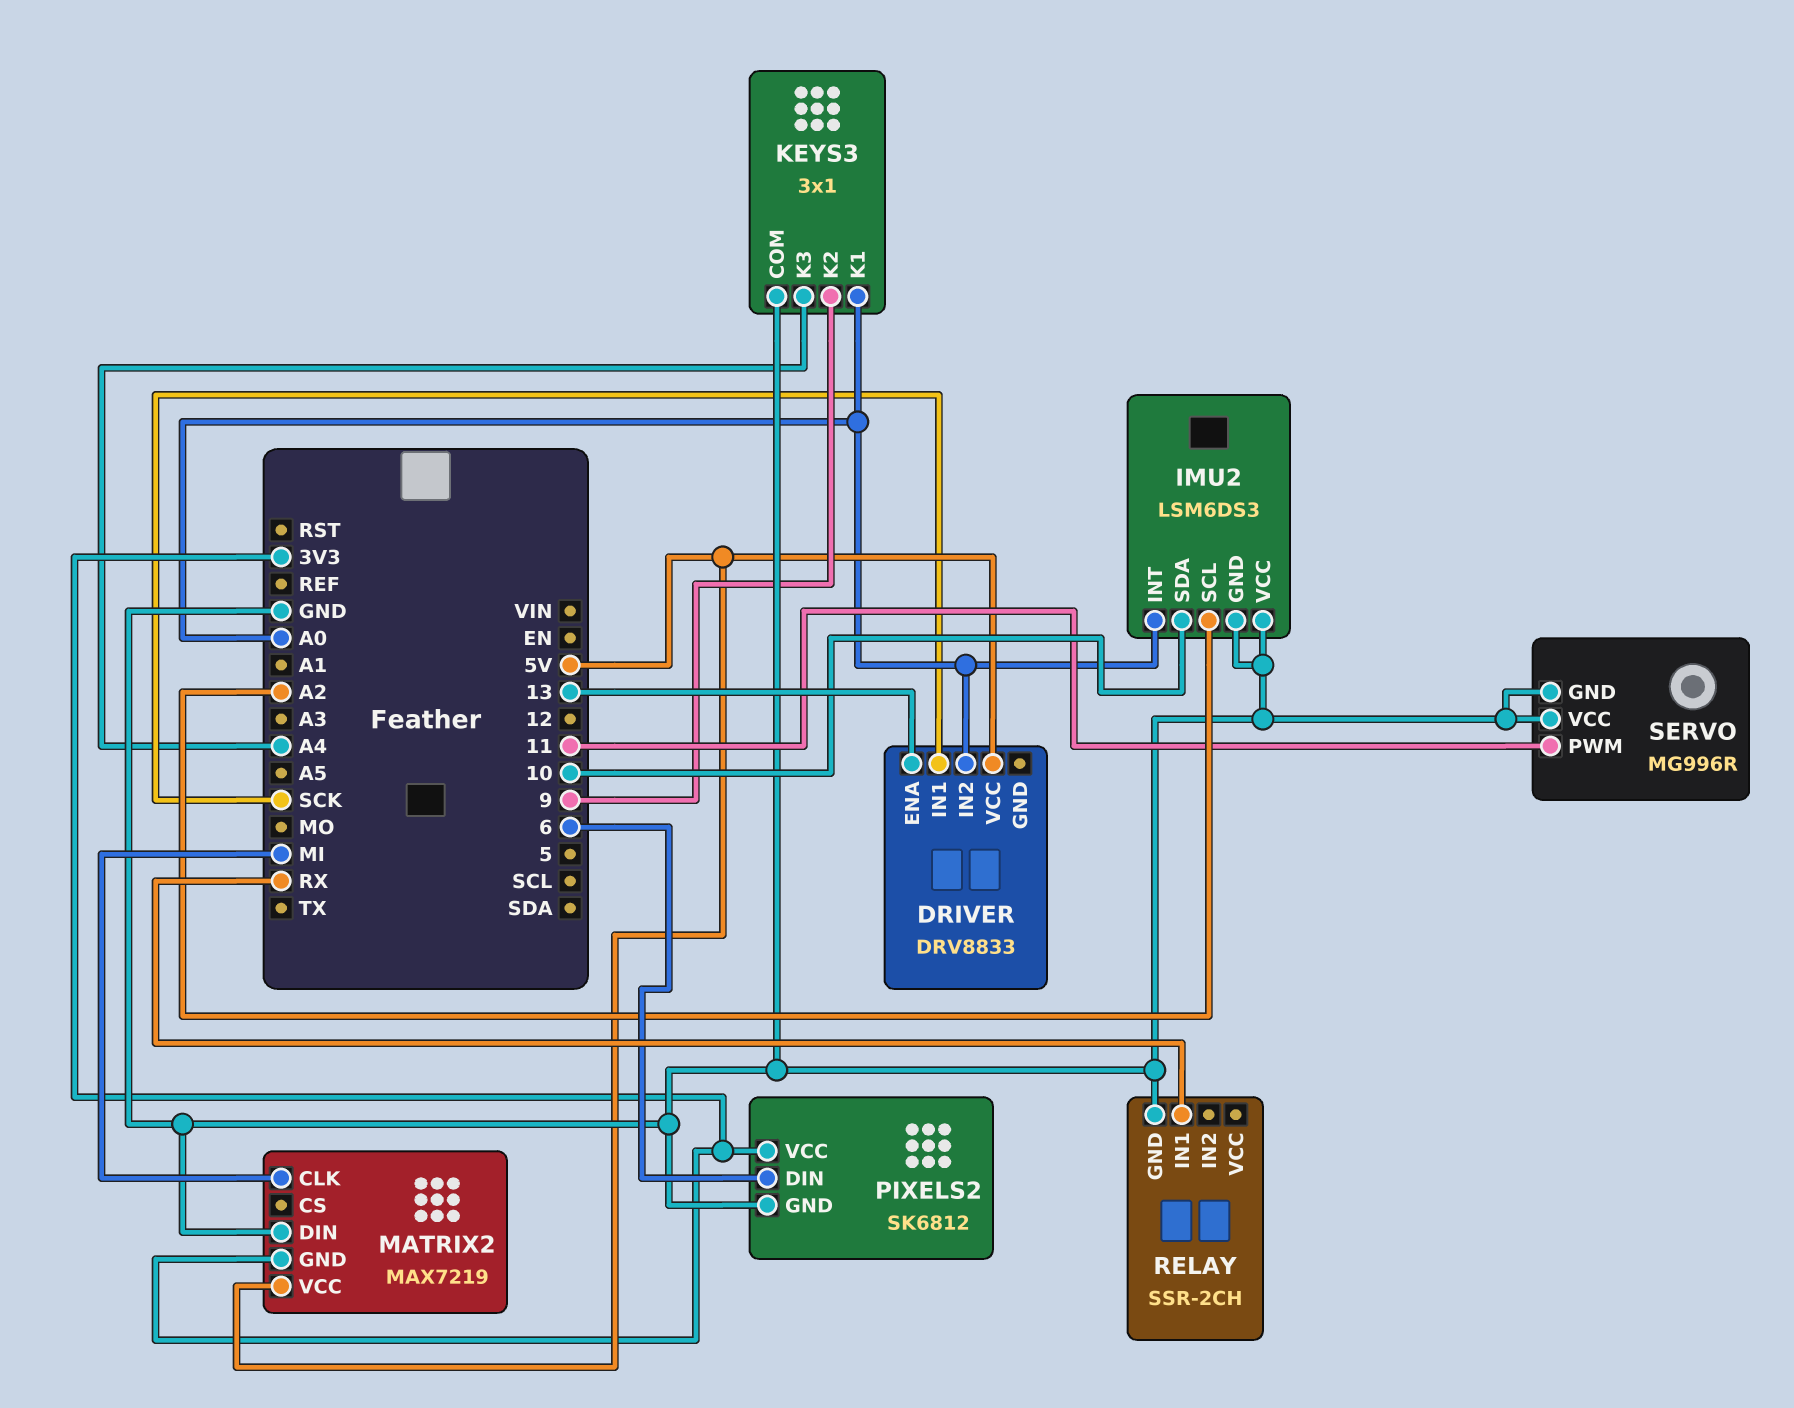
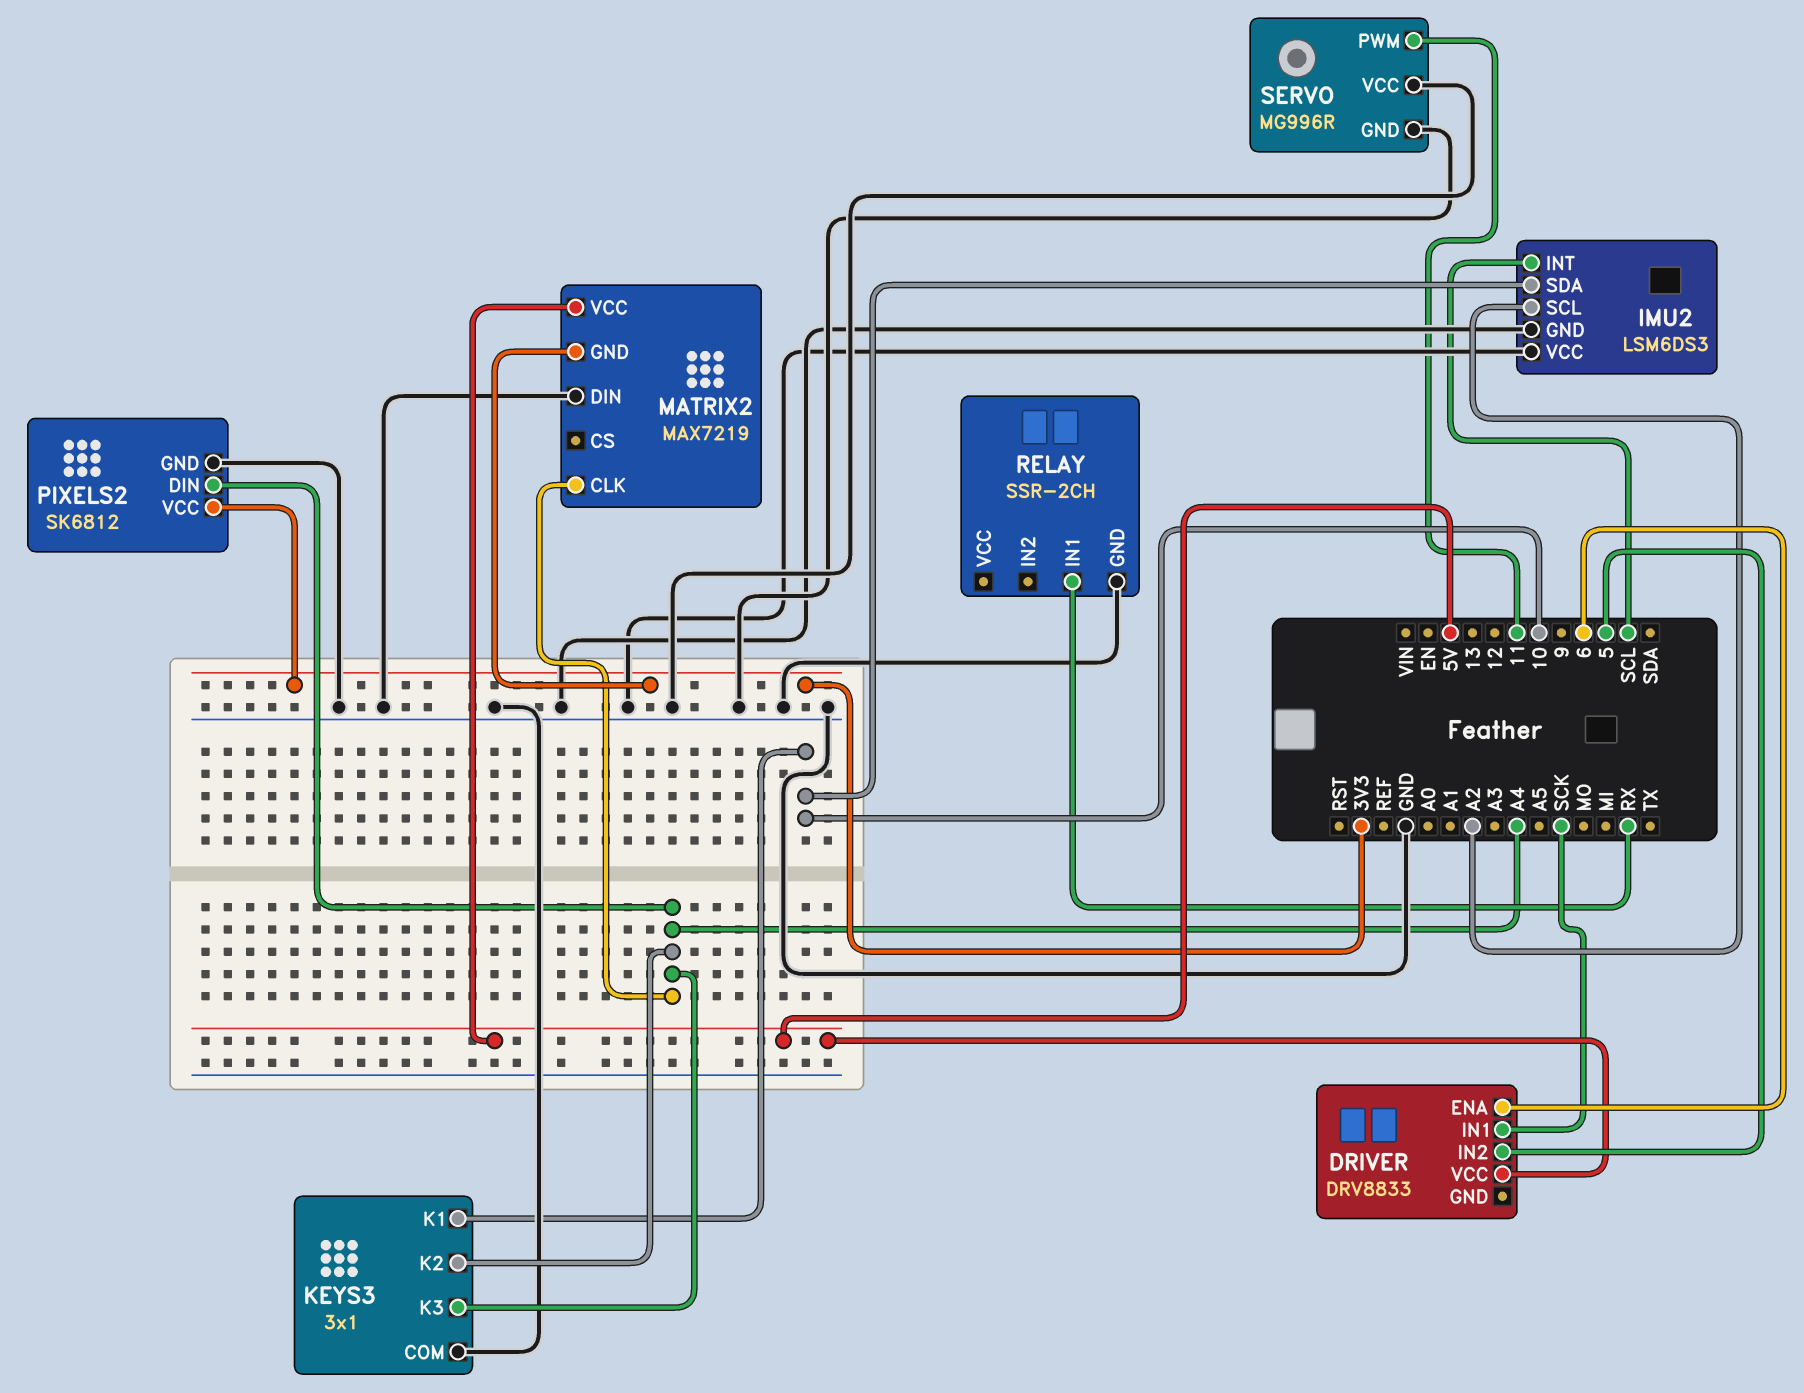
DRIVER pin ENA: 13 -> 6
DRIVER pin IN2: A0 -> 5
IMU2 pin INT: A0 -> SCL
KEYS3 pin K1: A0 -> 10
KEYS3 pin K2: 9 -> A4
MATRIX2 pin CLK: MI -> A4
PIXELS2 pin DIN: 6 -> A4

